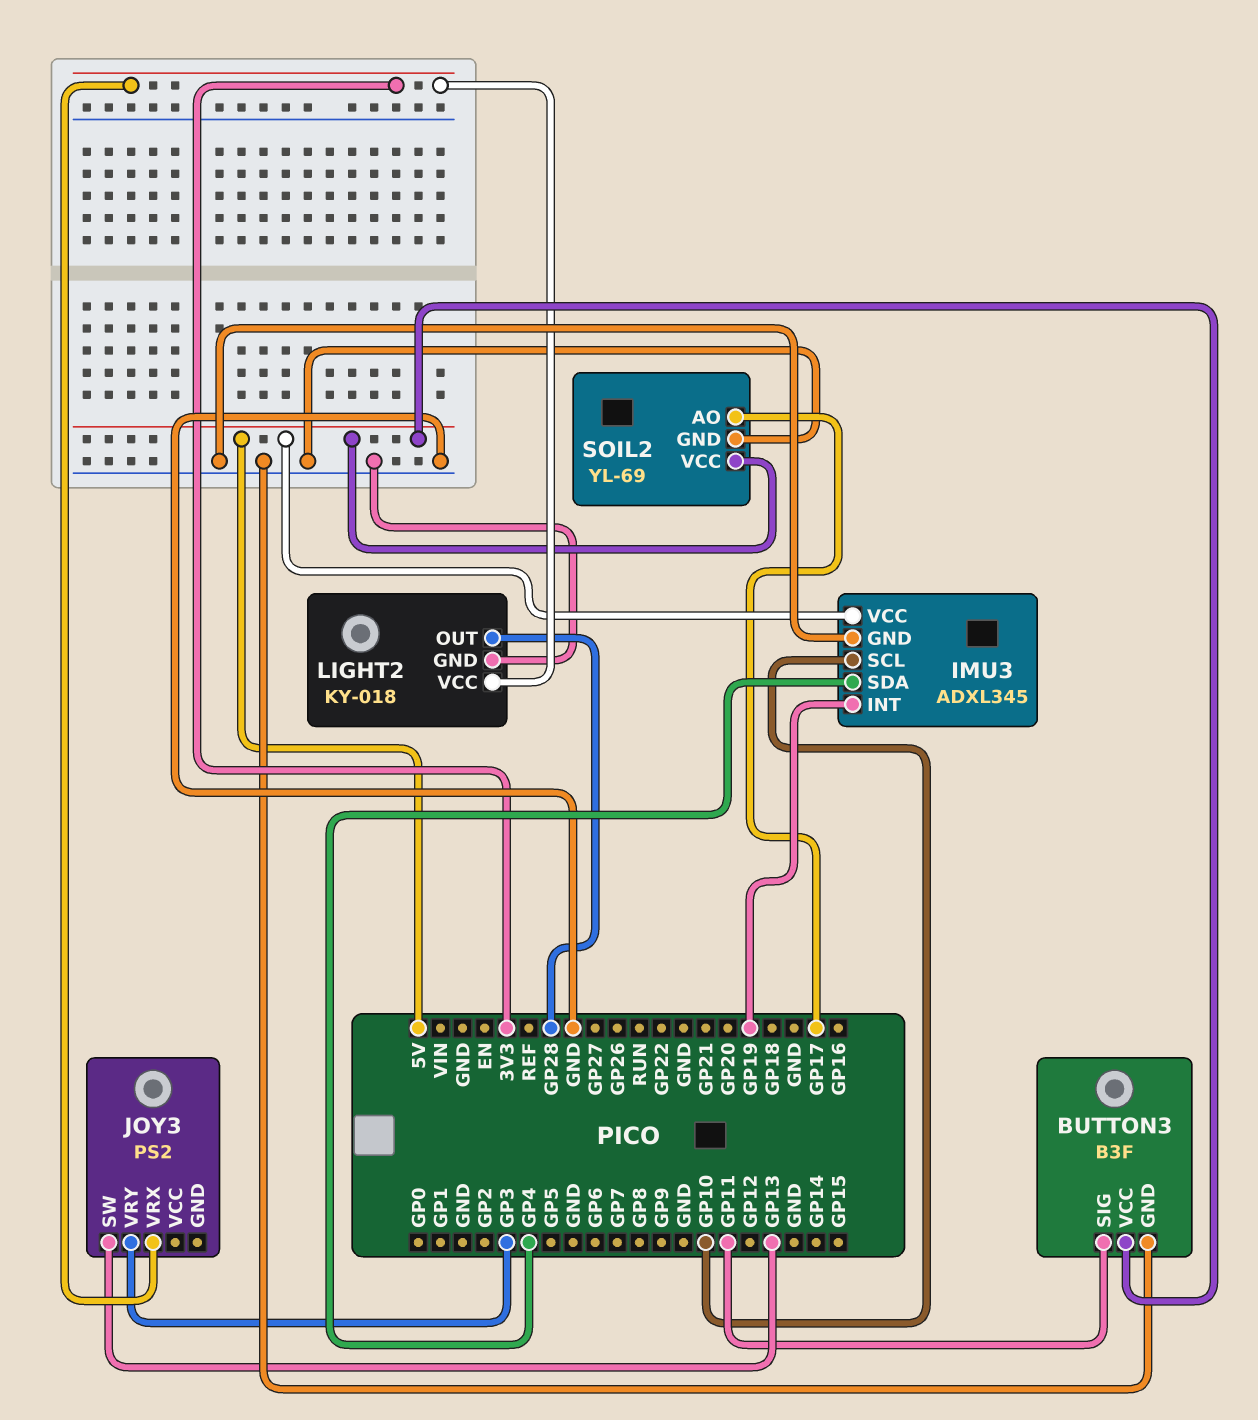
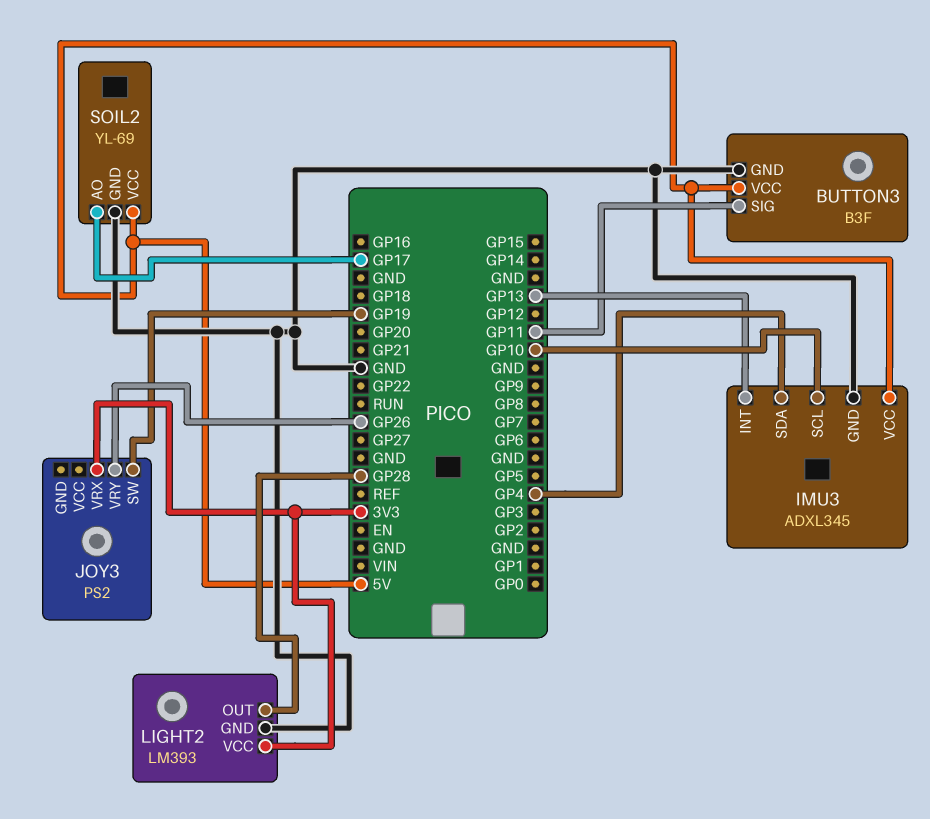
IMU3 pin INT: GP19 -> GP13
JOY3 pin SW: GP13 -> GP19
JOY3 pin VRY: GP3 -> GP26
LIGHT2: KY-018 -> LM393

